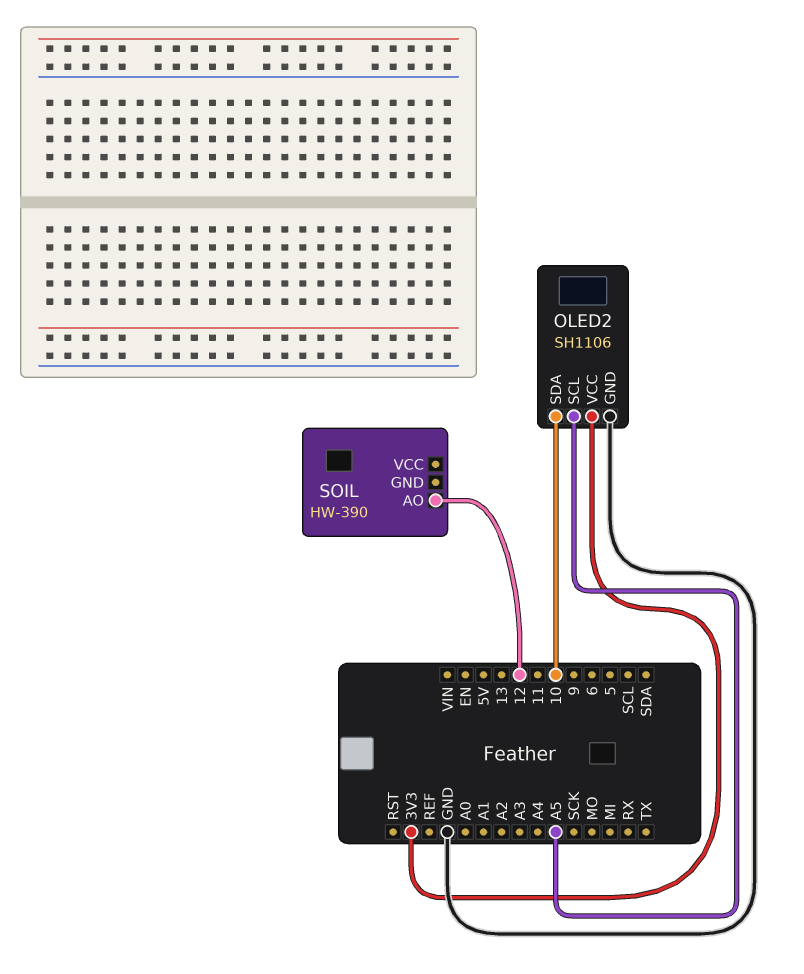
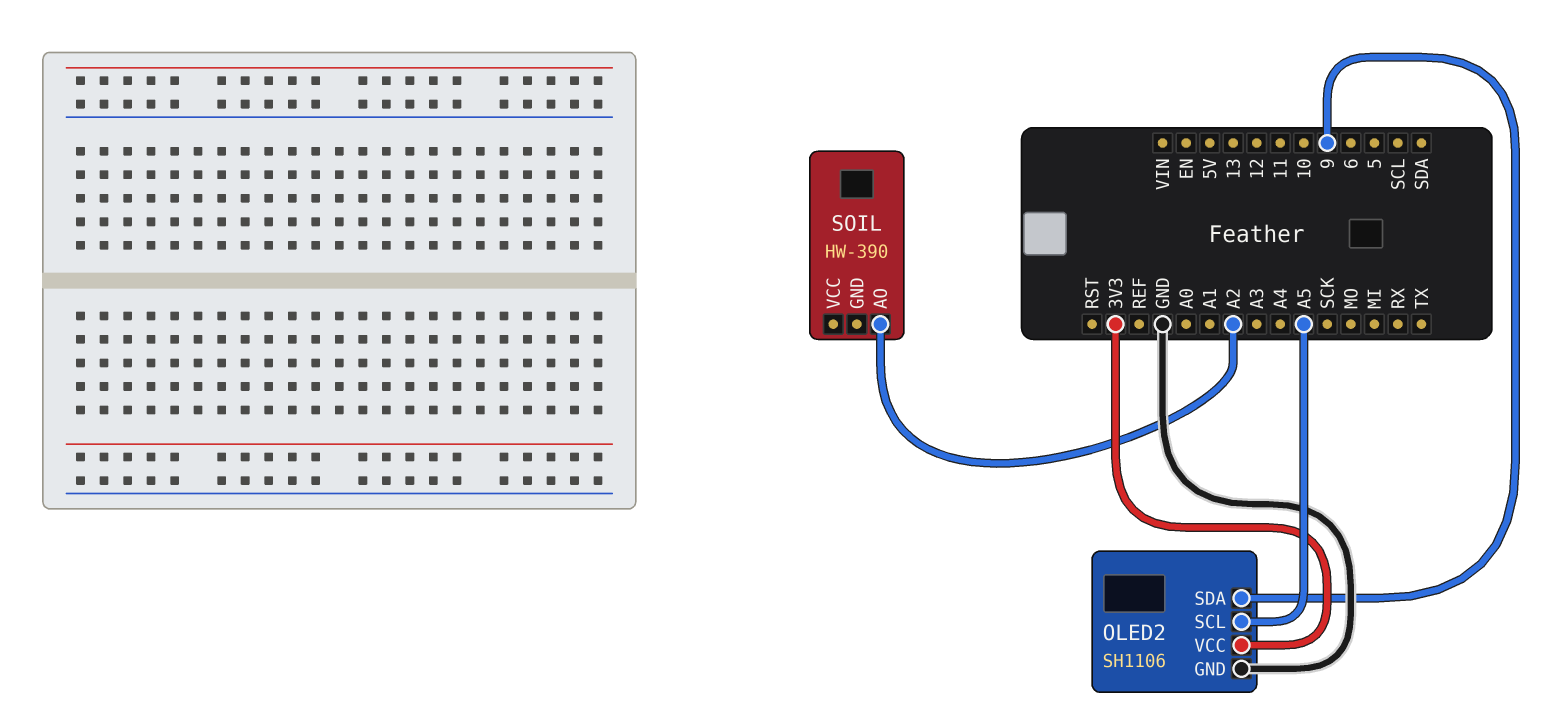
OLED2 pin SDA: 10 -> 9
SOIL pin AO: 12 -> A2

